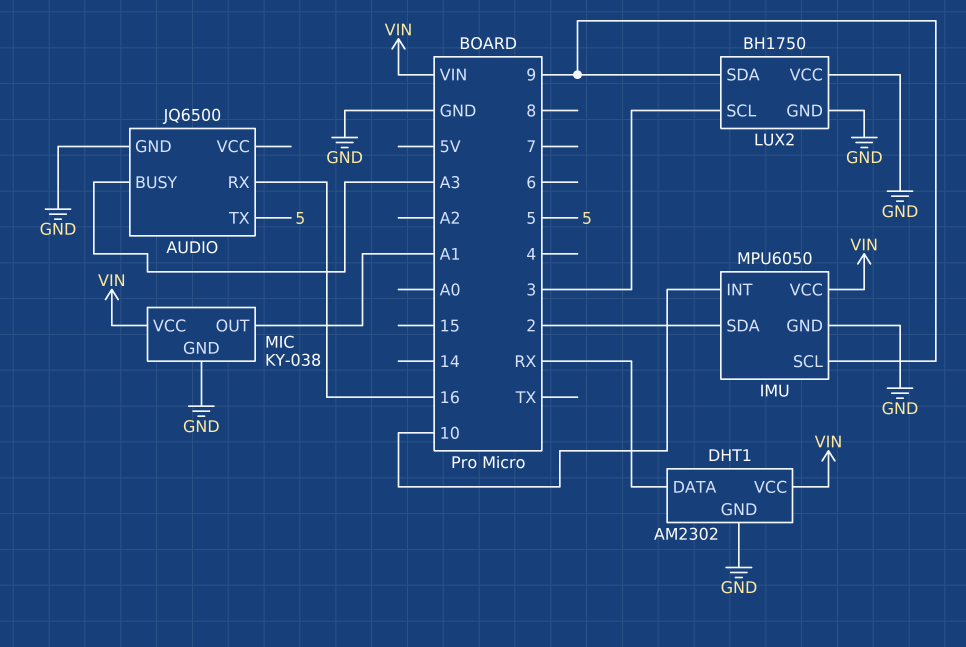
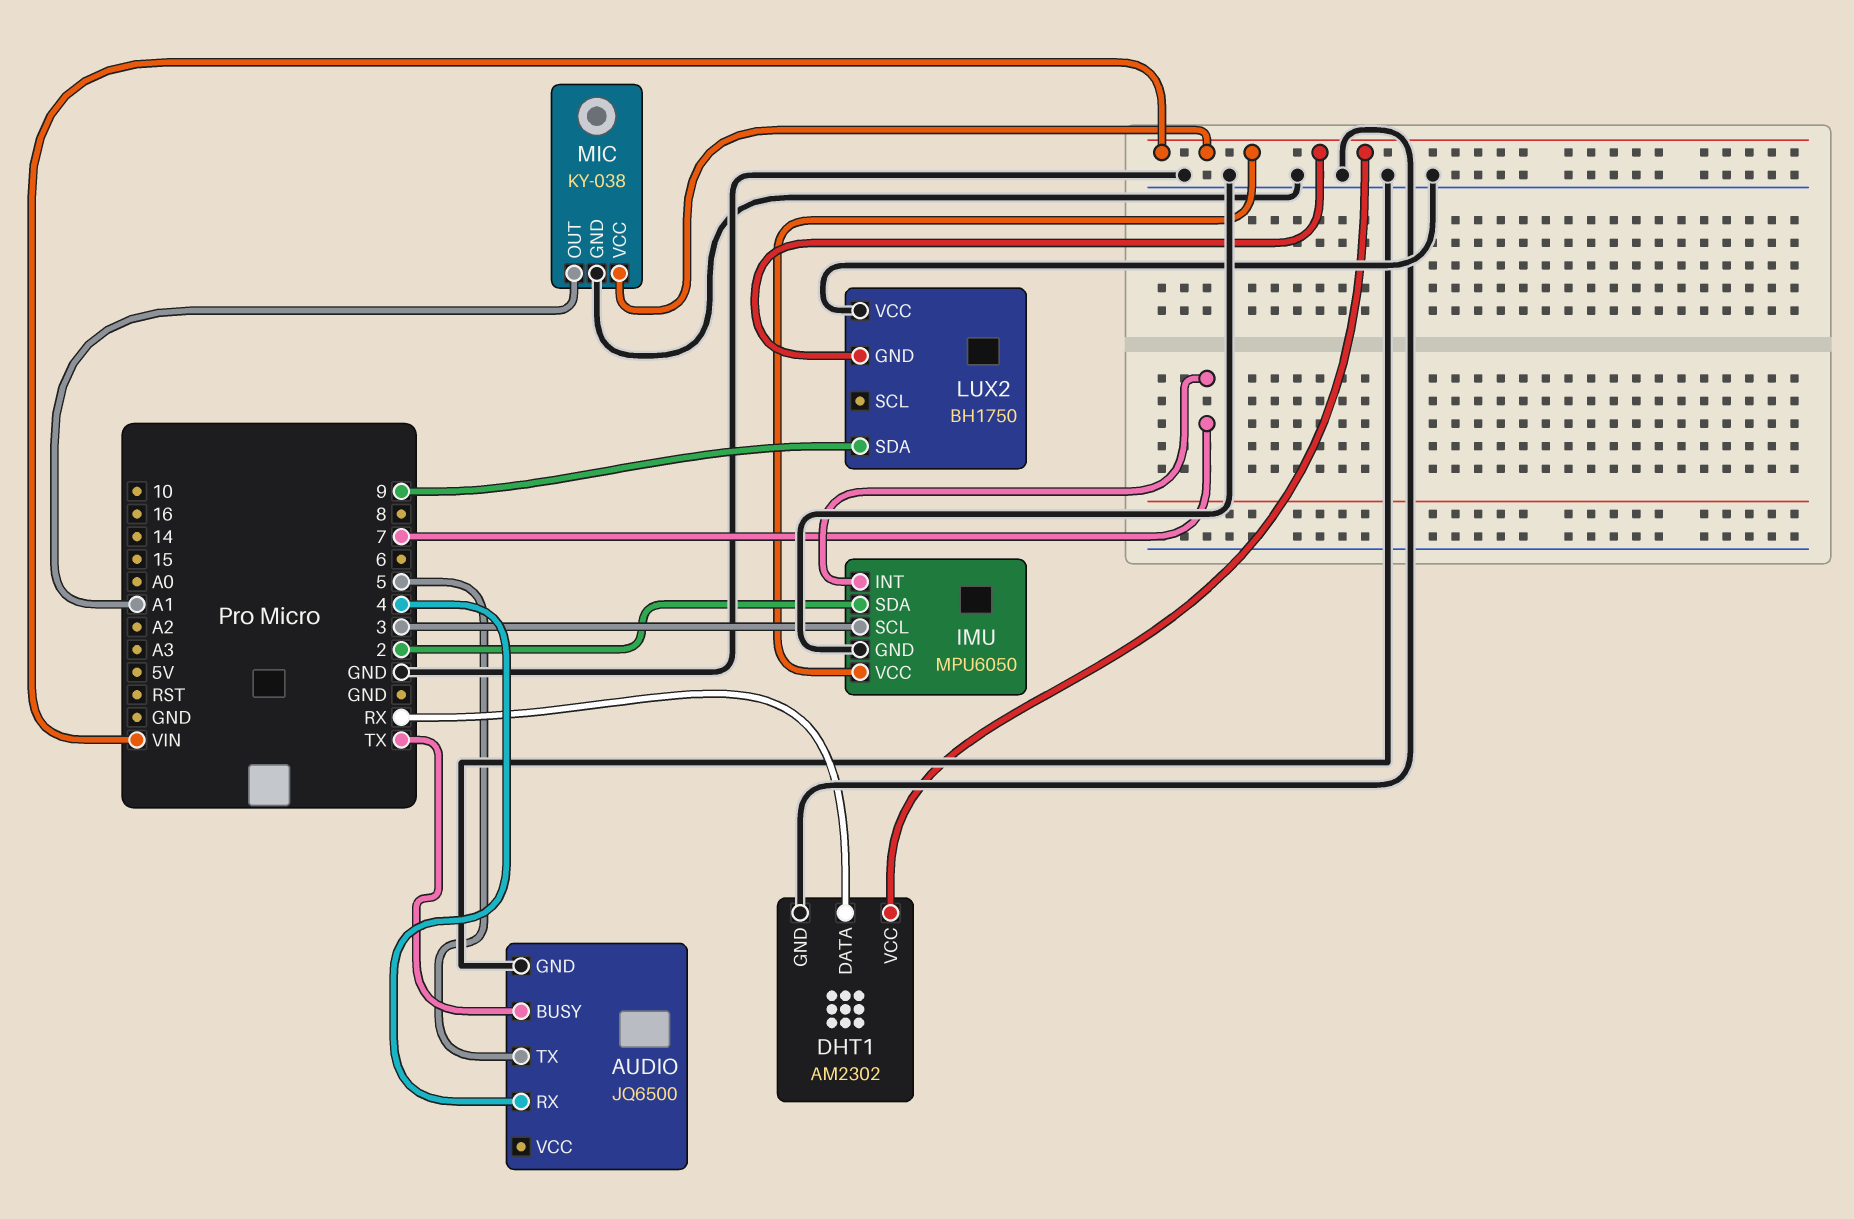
AUDIO pin BUSY: A3 -> TX
AUDIO pin RX: 16 -> 4
IMU pin INT: 10 -> 7
IMU pin SCL: 9 -> 3
LUX2 pin GND: GND -> VIN
LUX2 pin SCL: 3 -> none

